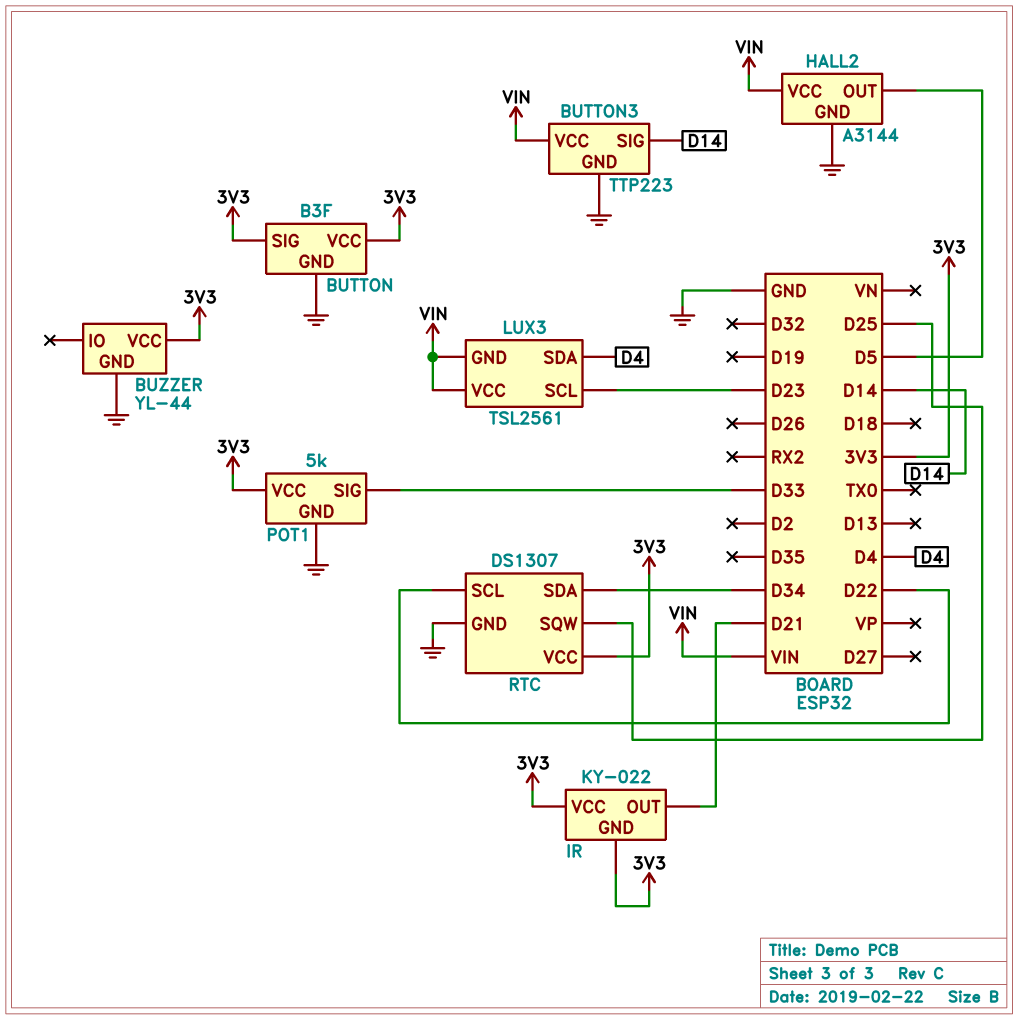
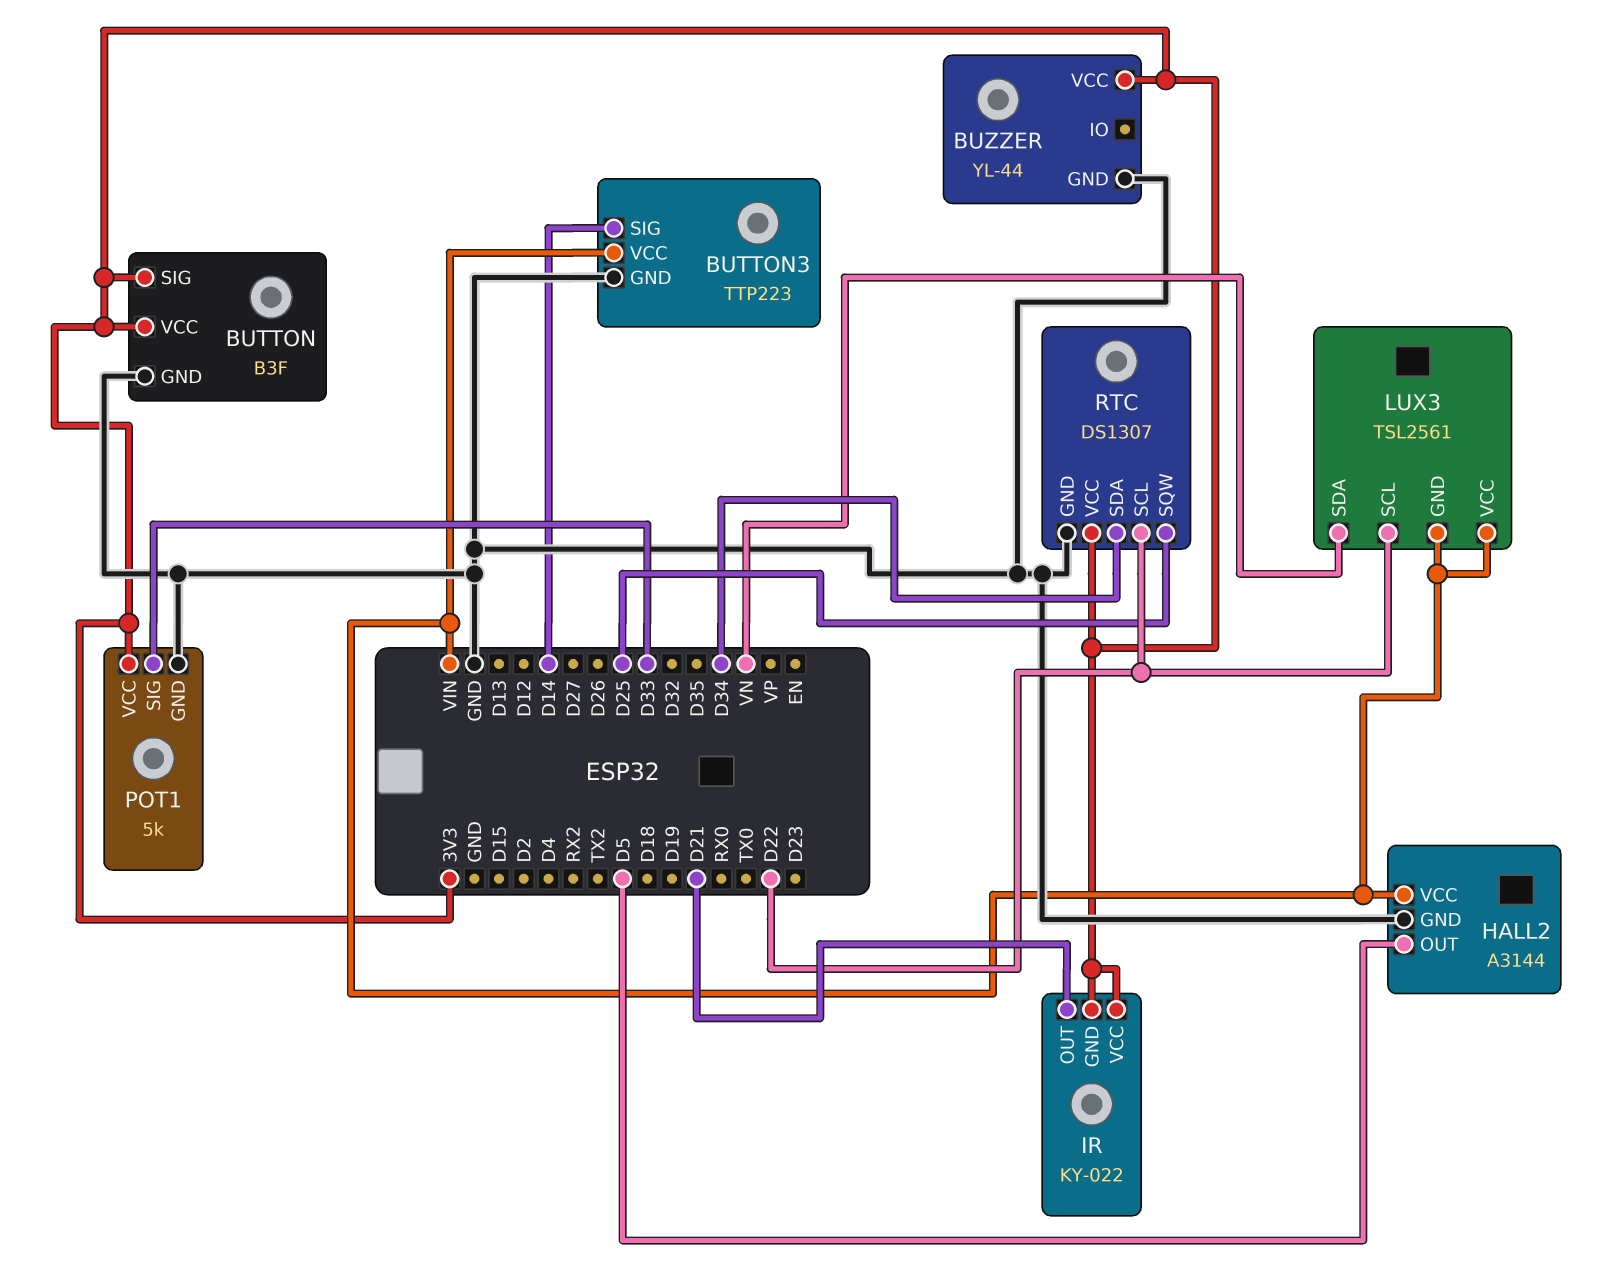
LUX3 pin SCL: D23 -> D22
LUX3 pin SDA: D4 -> VN

